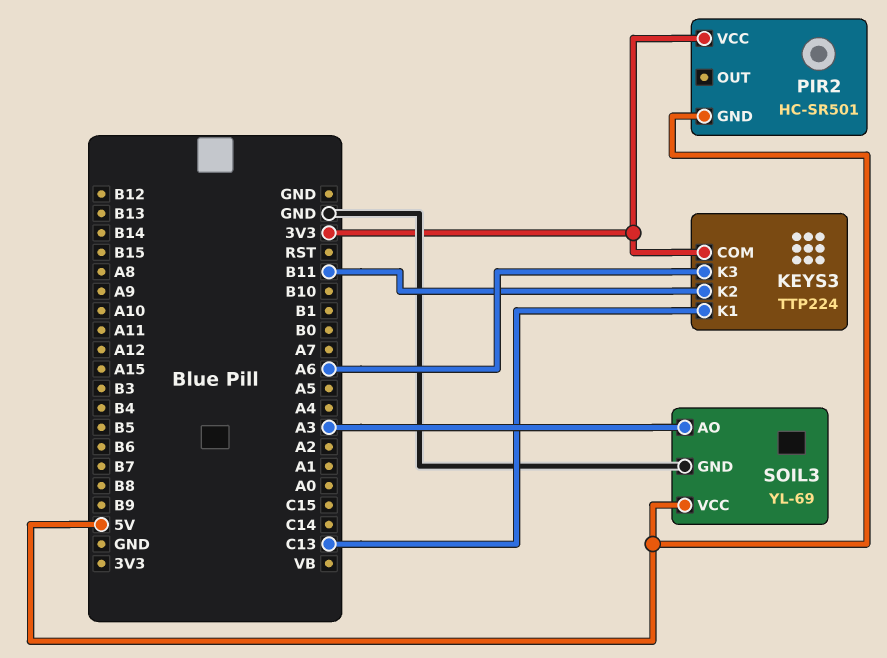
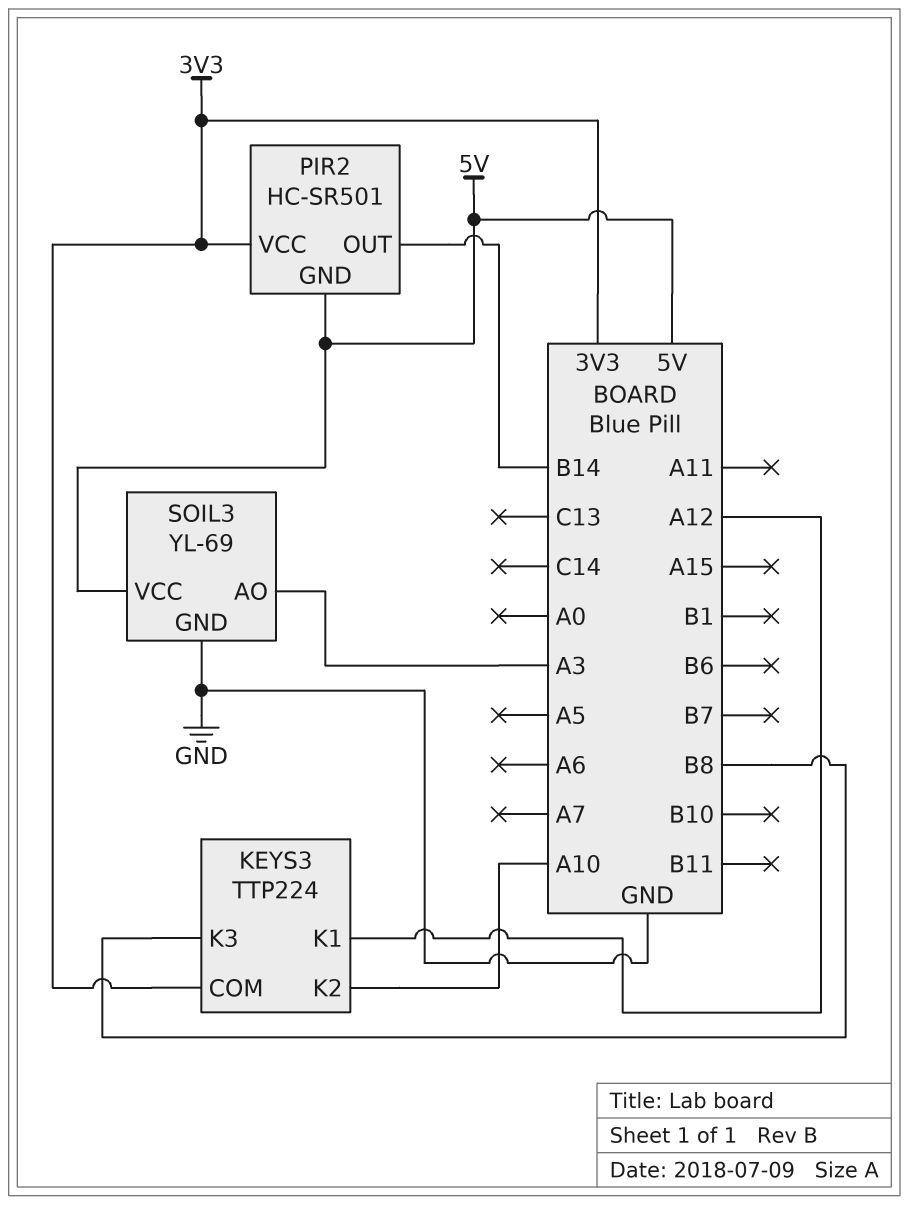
KEYS3 pin K1: C13 -> A12
KEYS3 pin K2: B11 -> A10
KEYS3 pin K3: A6 -> B8
PIR2 pin OUT: none -> B14

